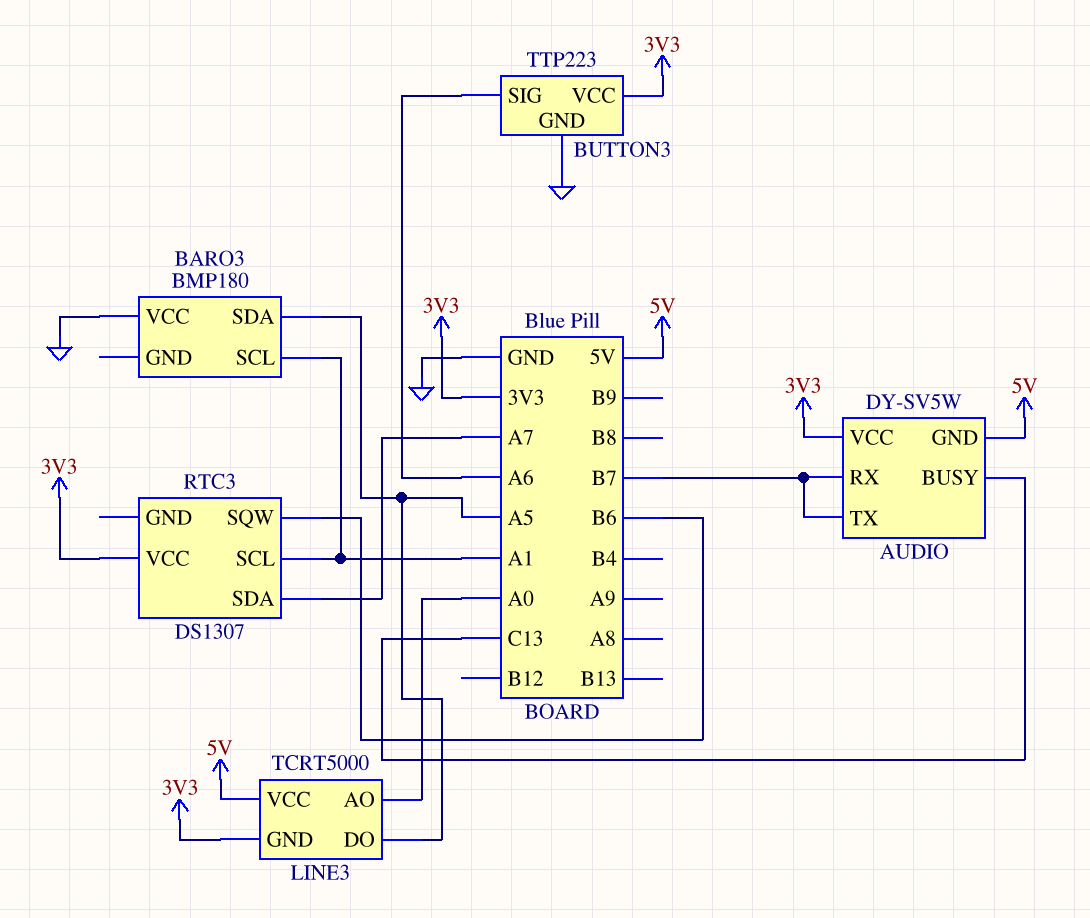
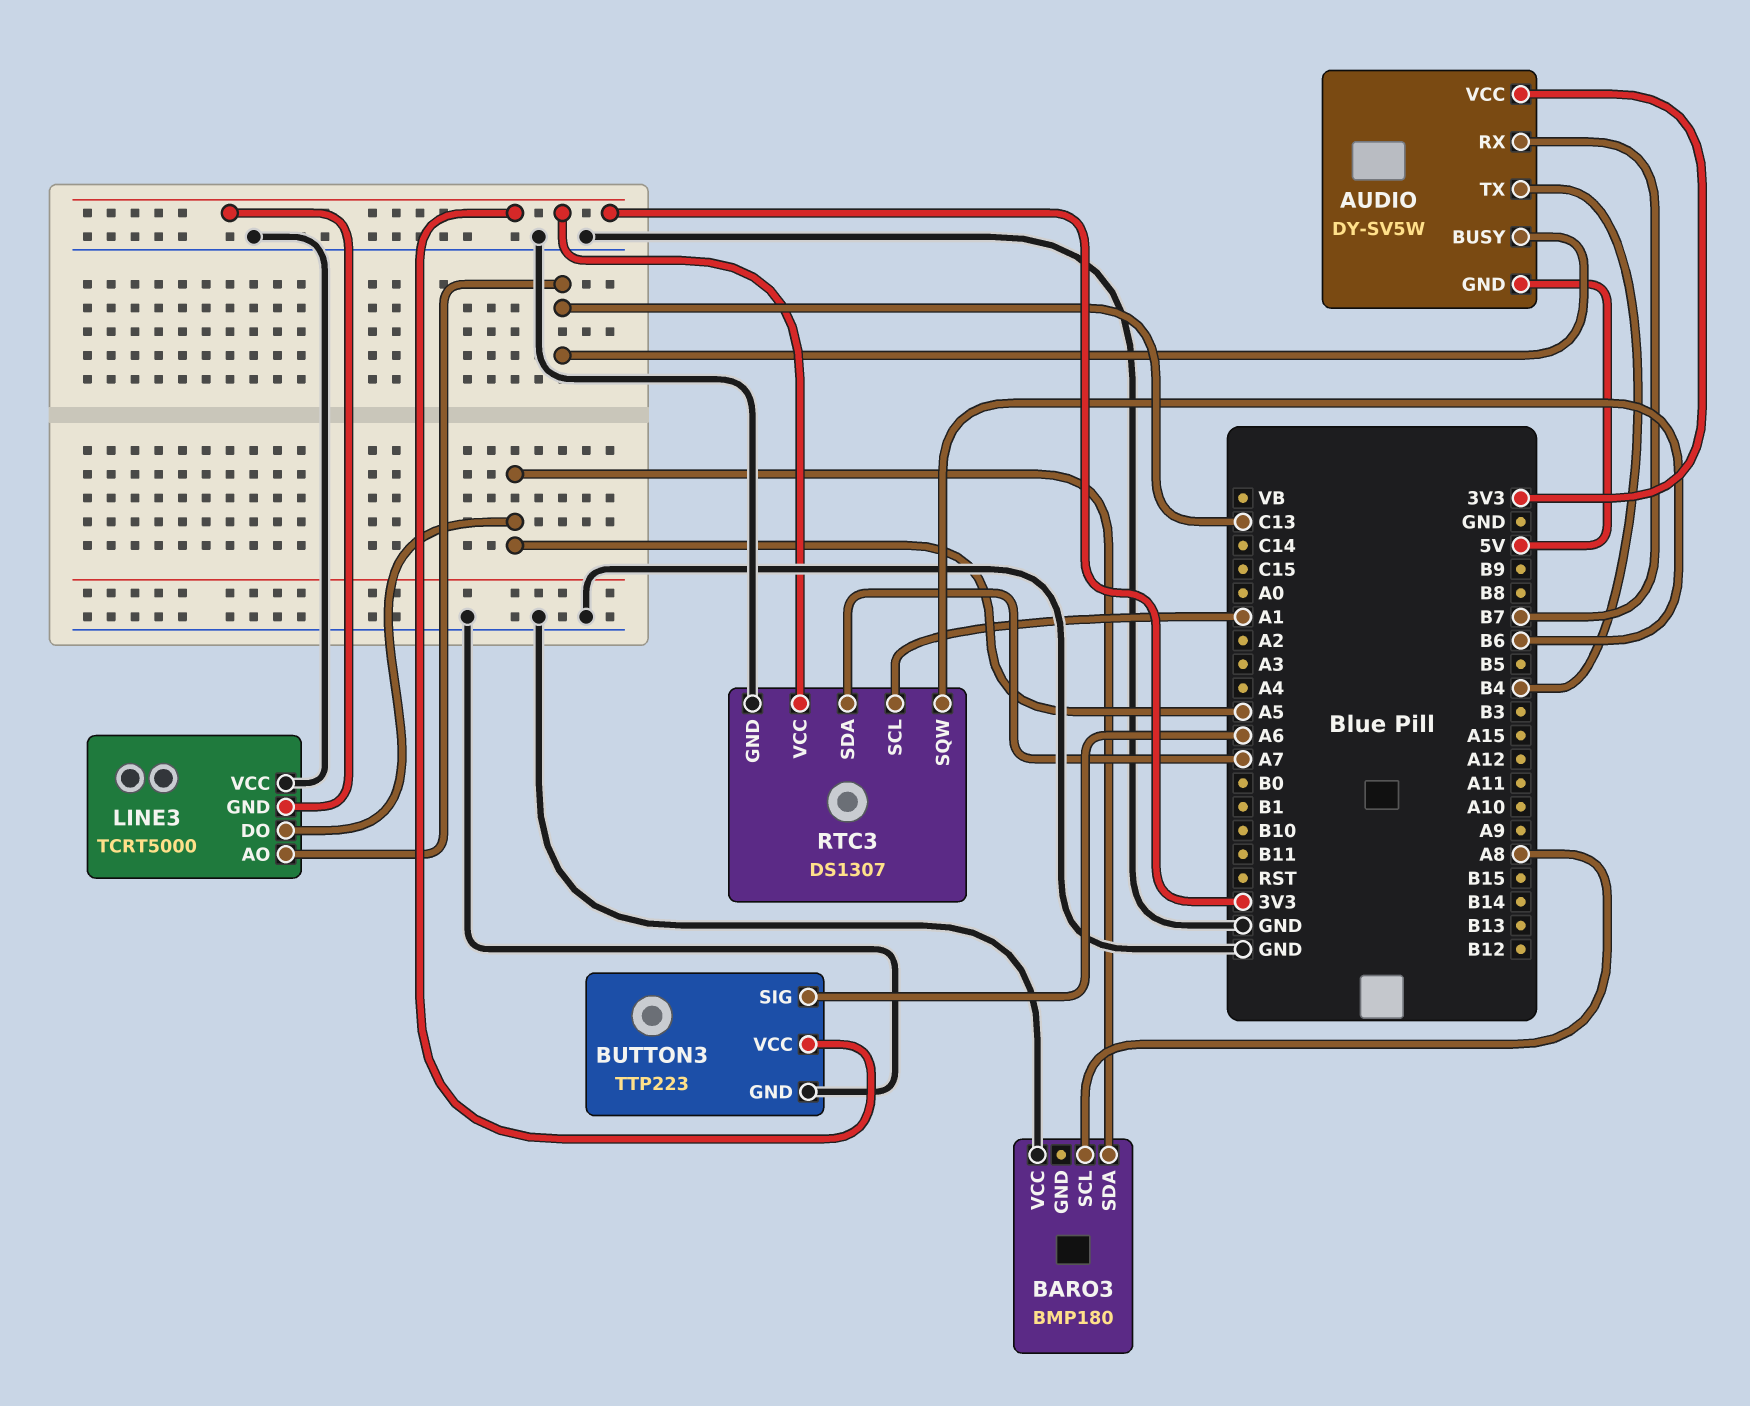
AUDIO pin TX: B7 -> B4
BARO3 pin SCL: A1 -> A8
LINE3 pin AO: A0 -> C13
LINE3 pin VCC: 5V -> GND
RTC3 pin GND: none -> GND

